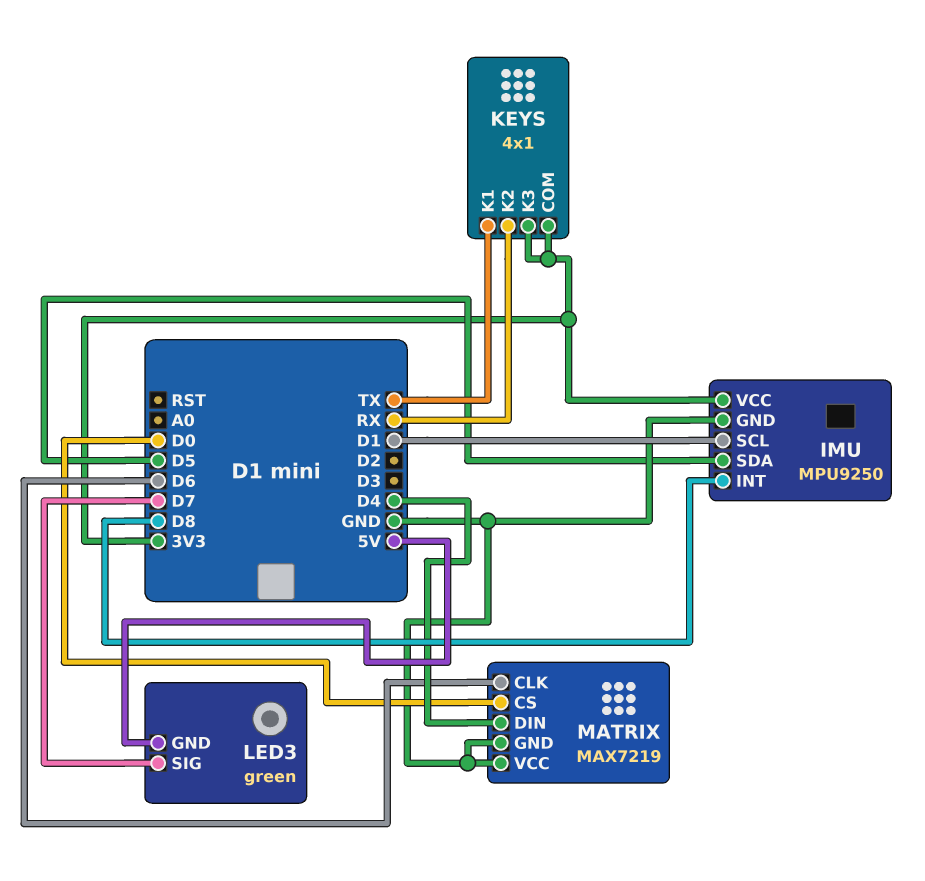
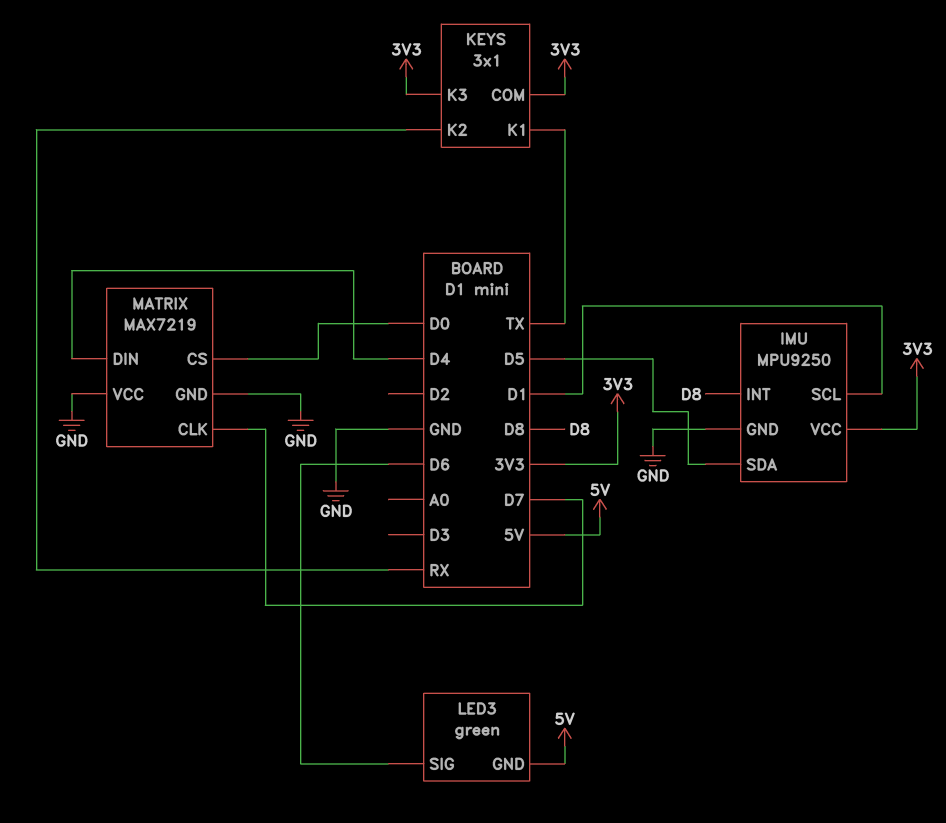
KEYS: 4x1 -> 3x1
LED3 pin SIG: D7 -> D6
MATRIX pin CLK: D6 -> D7

